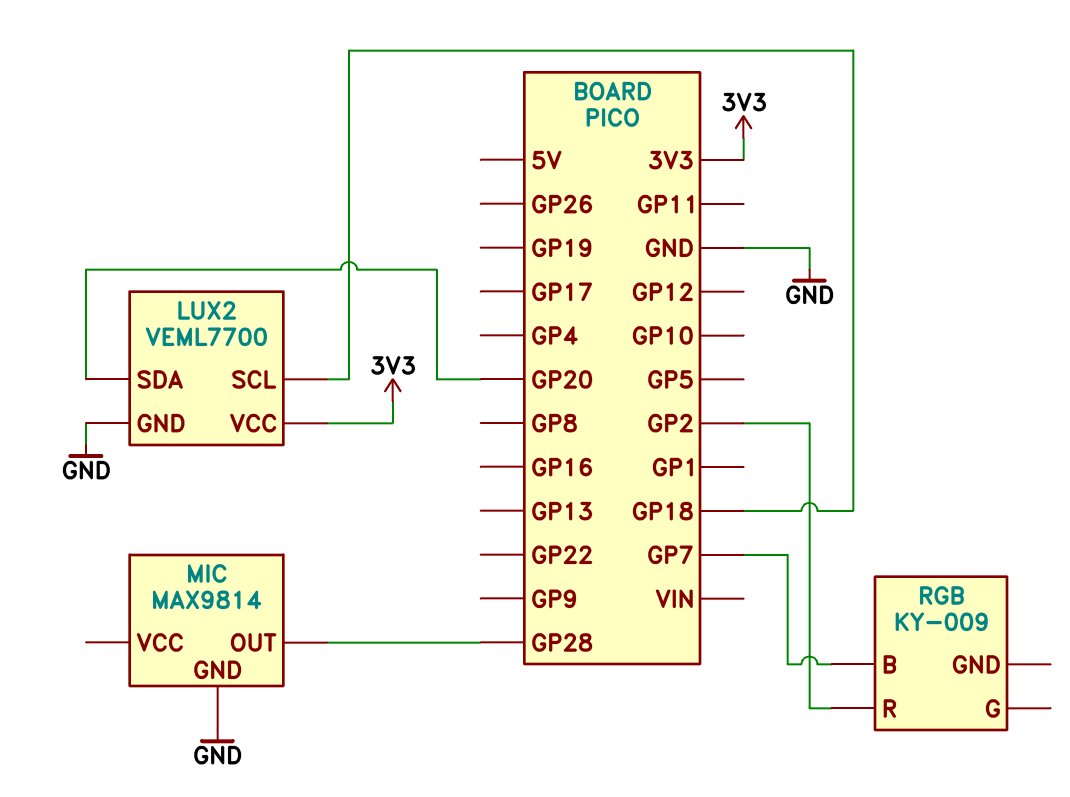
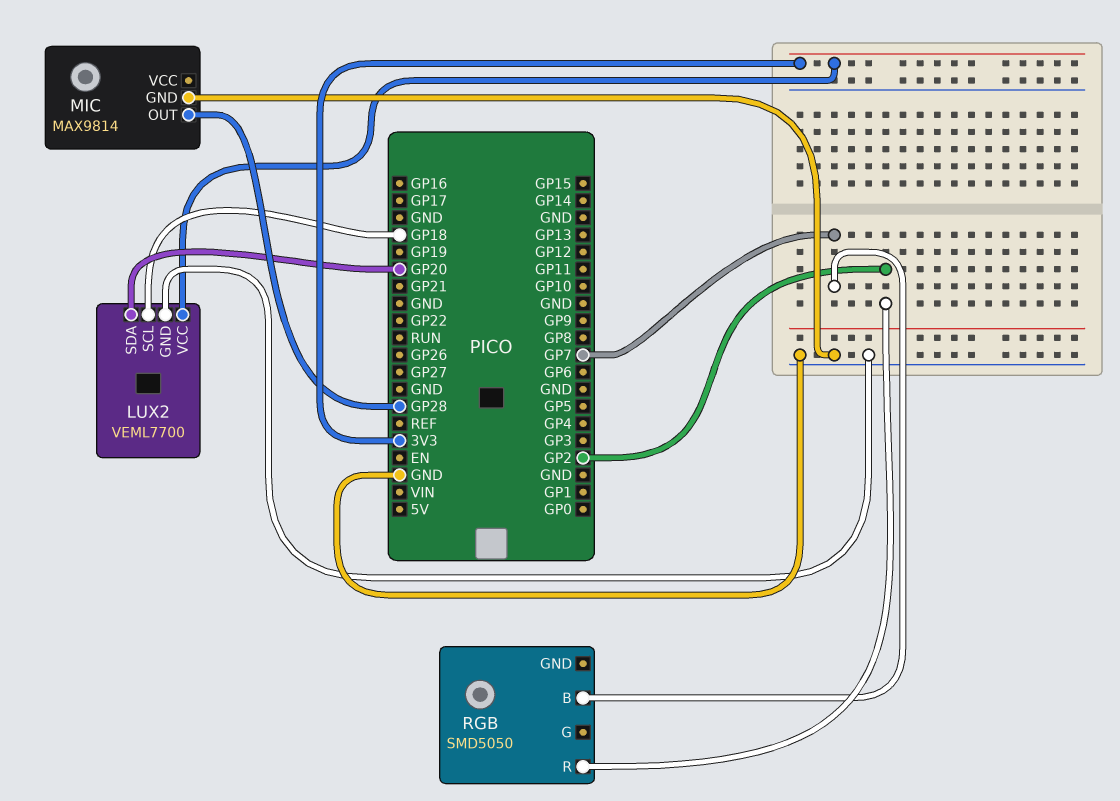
RGB: KY-009 -> SMD5050

